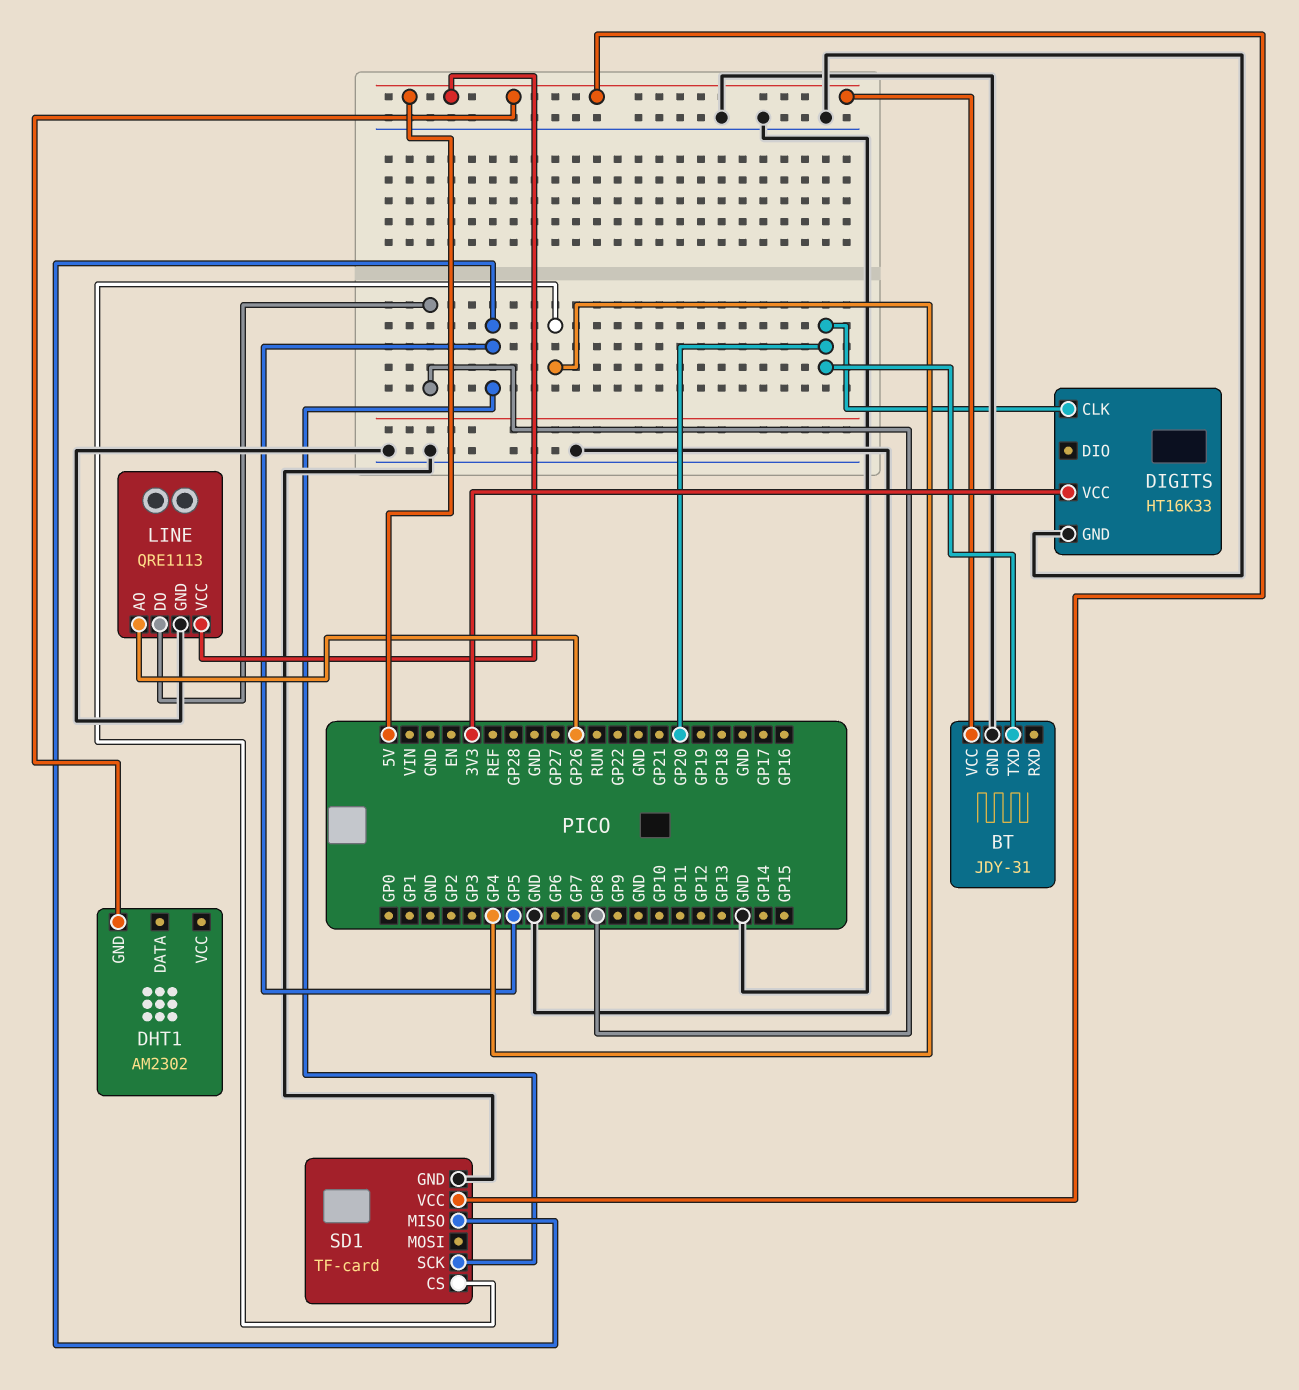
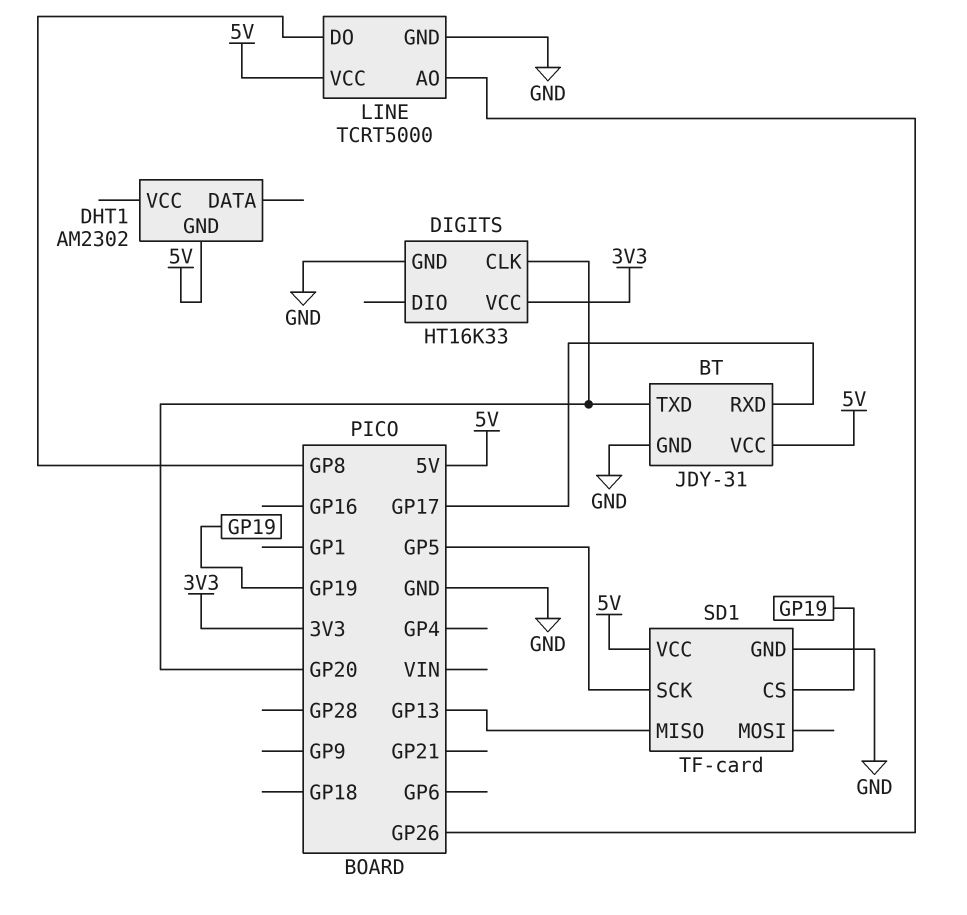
BT pin RXD: none -> GP17
LINE: QRE1113 -> TCRT5000
SD1 pin CS: GP4 -> GP19
SD1 pin MISO: GP5 -> GP13

